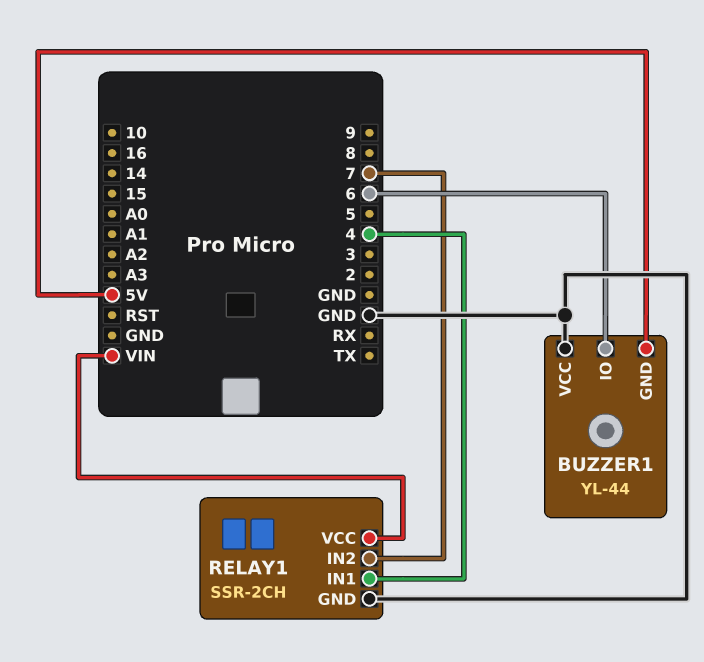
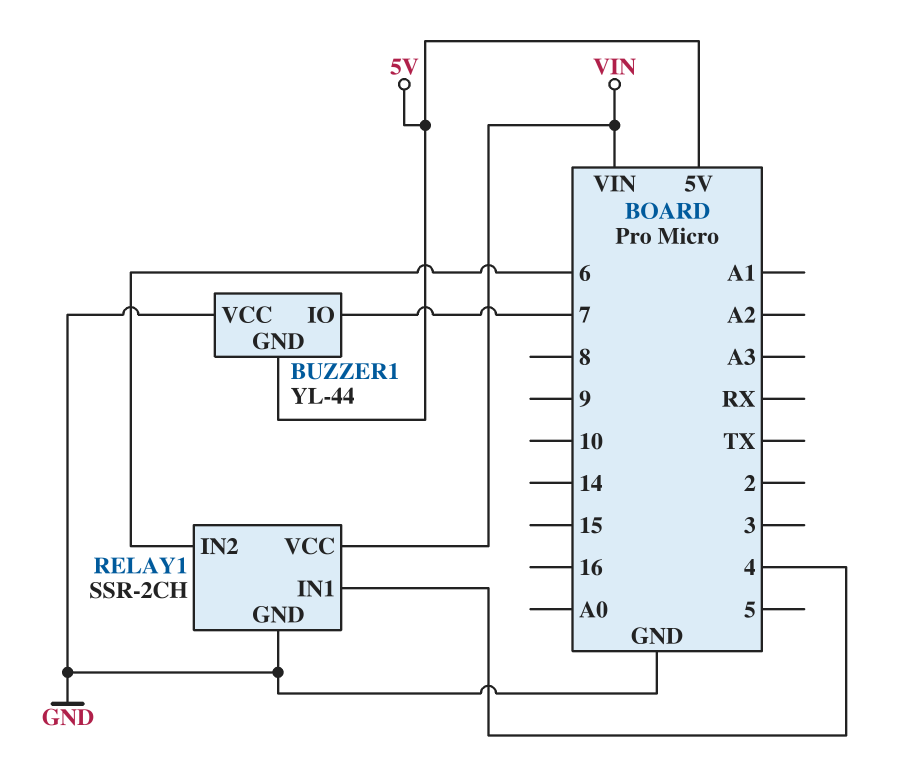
BUZZER1 pin IO: 6 -> 7
RELAY1 pin IN2: 7 -> 6

